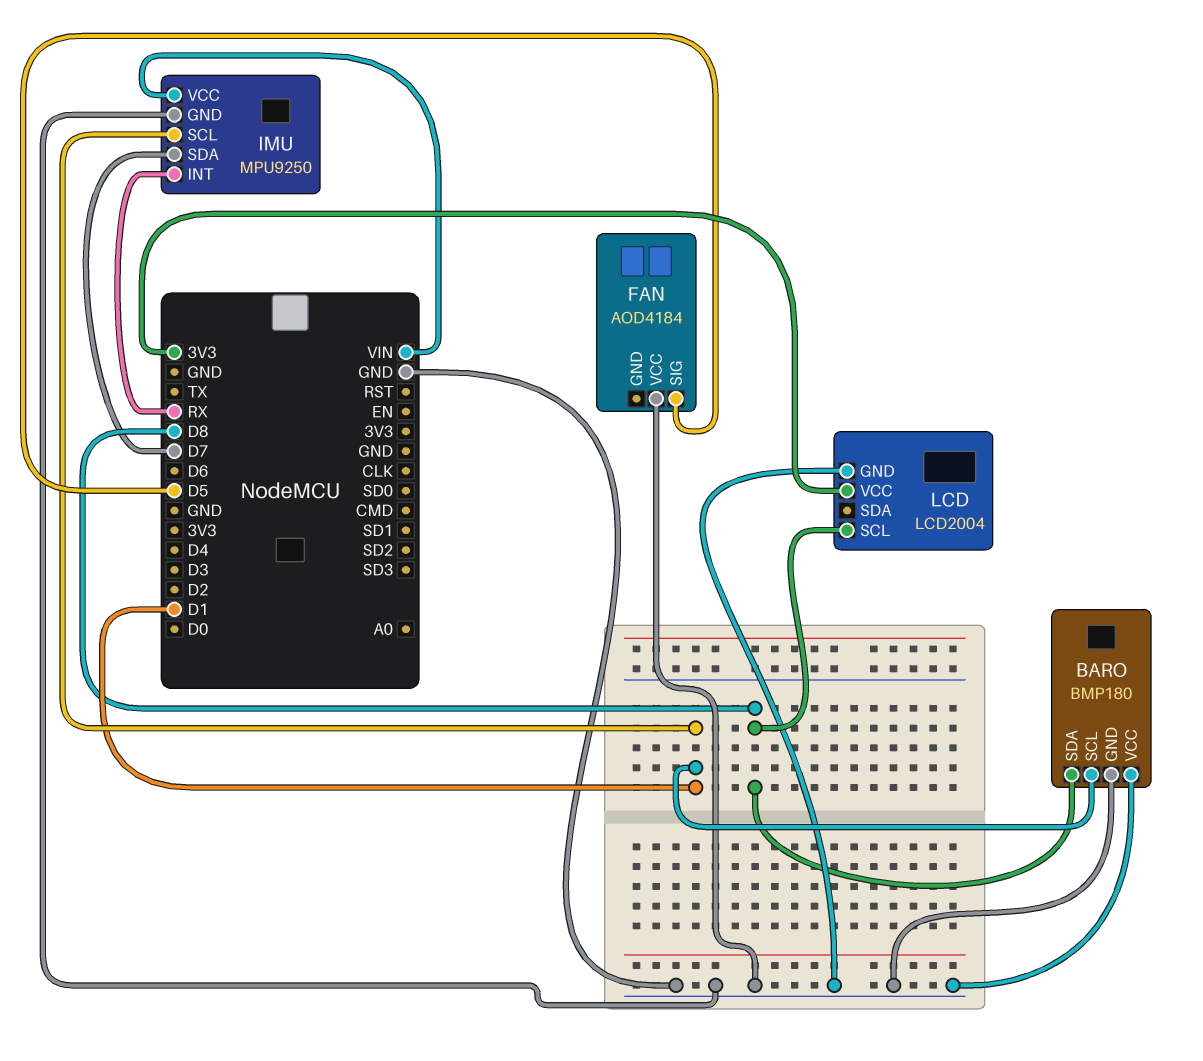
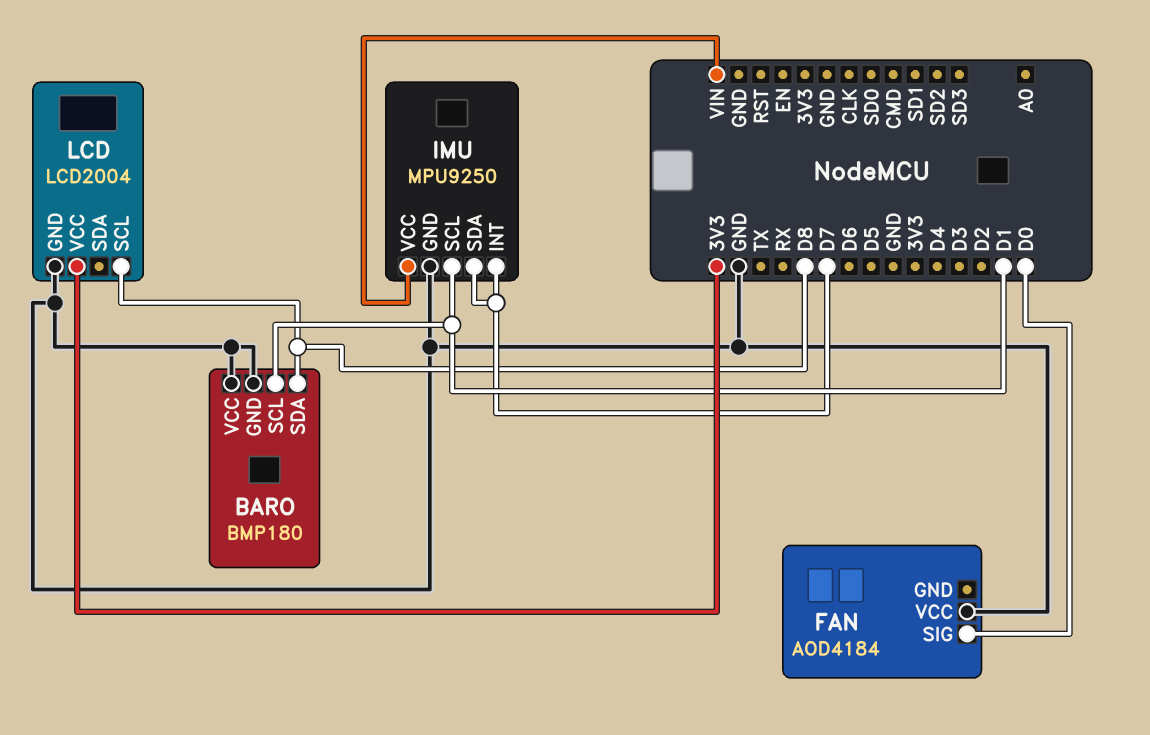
FAN pin SIG: D5 -> D0
IMU pin INT: RX -> D7

